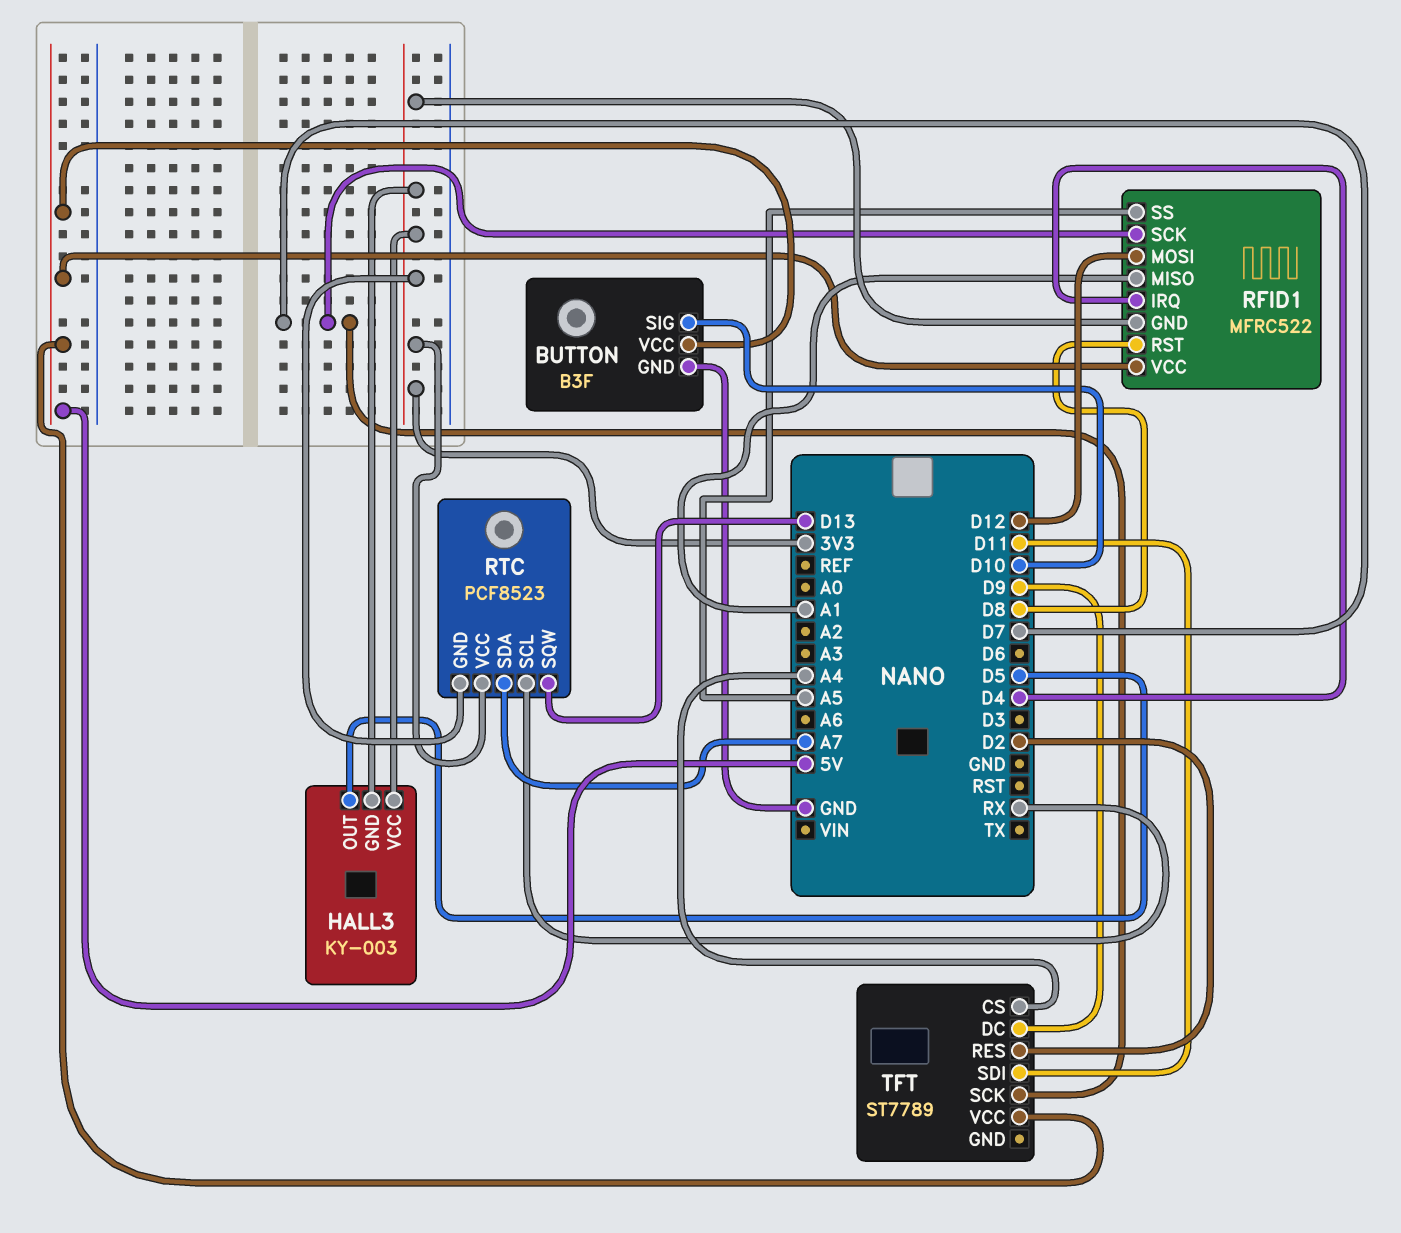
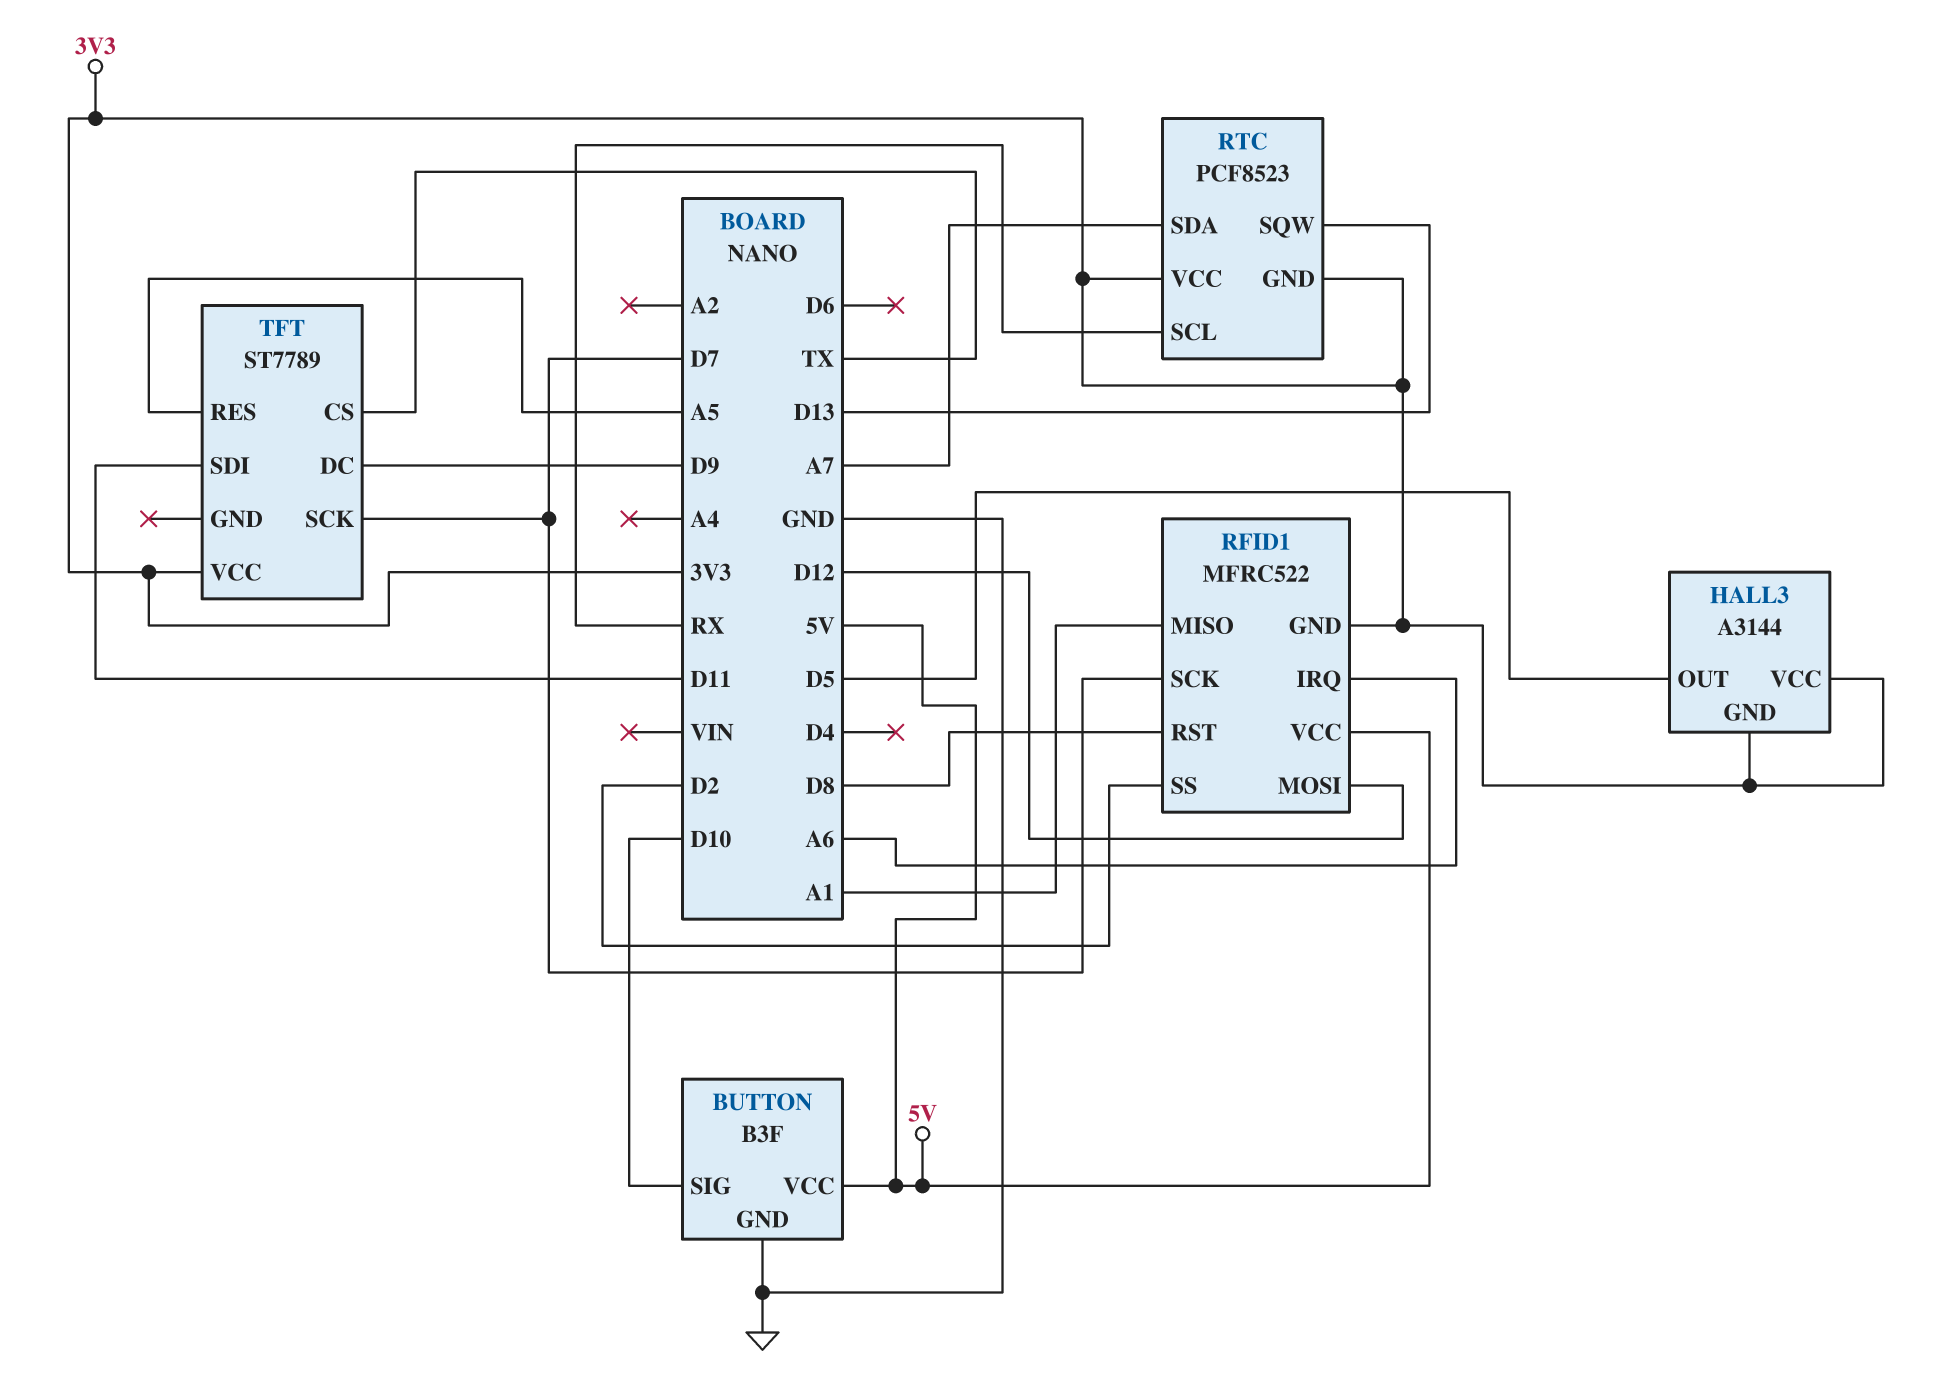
HALL3: KY-003 -> A3144
RFID1 pin IRQ: D4 -> A6
RFID1 pin SS: A5 -> D2
TFT pin CS: A4 -> TX
TFT pin RES: D2 -> A5
TFT pin VCC: 5V -> 3V3

